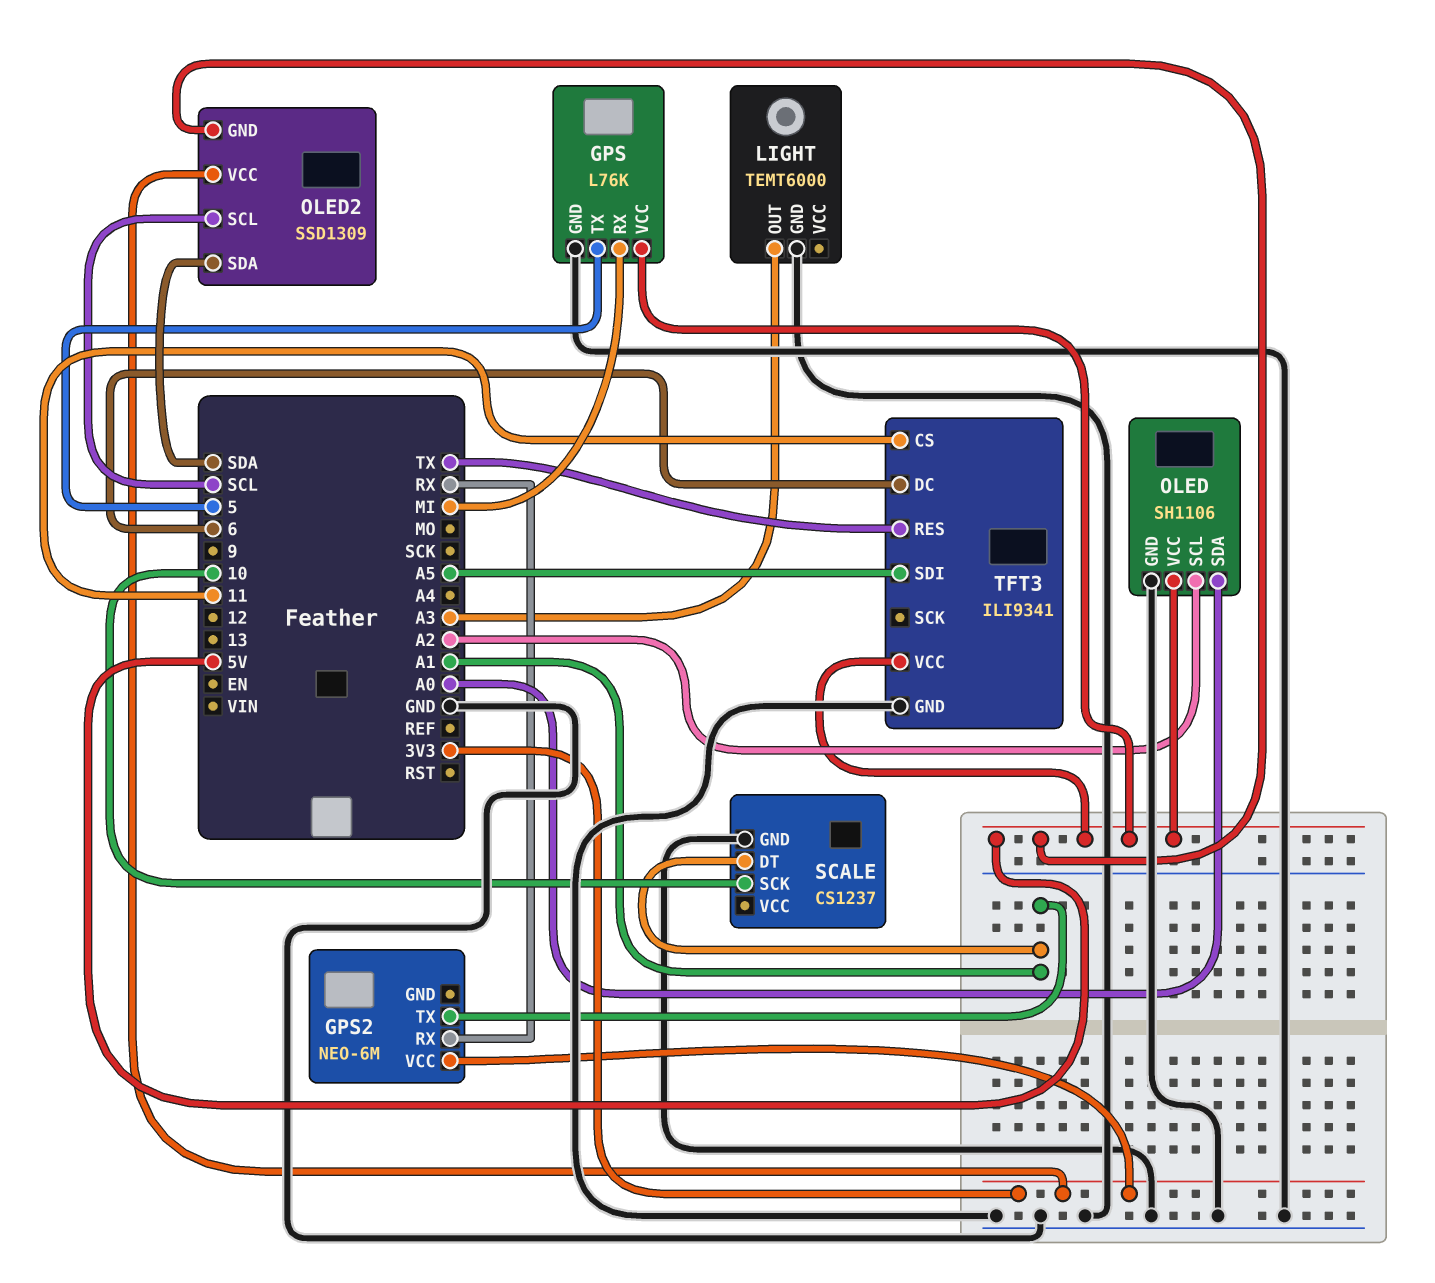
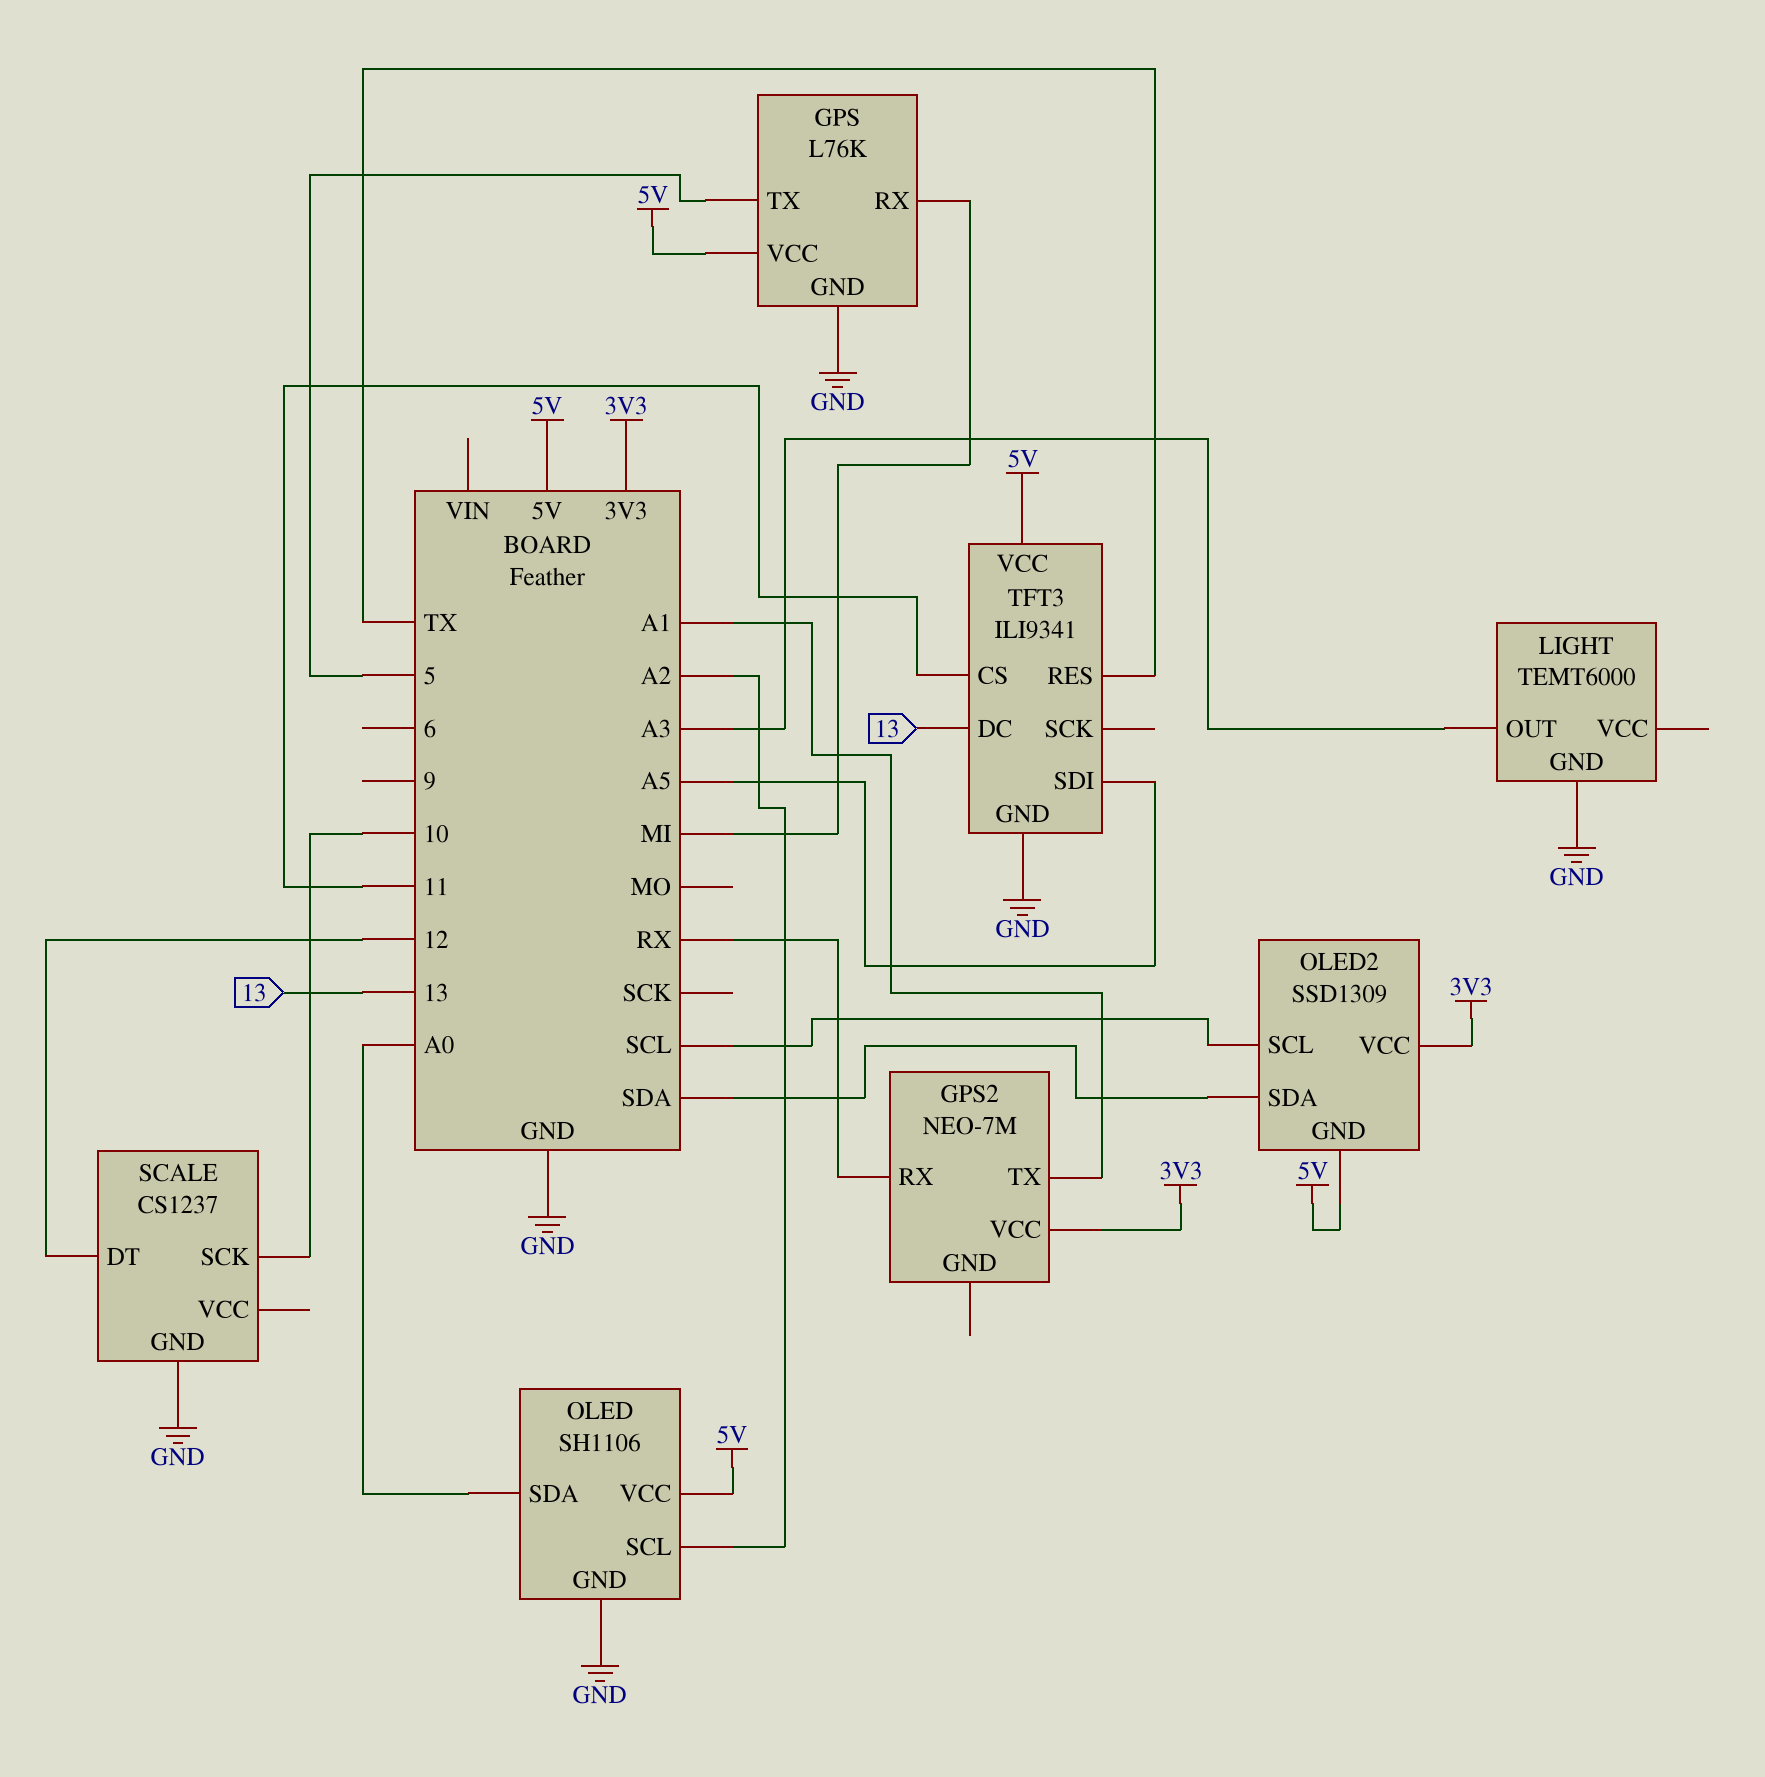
GPS2: NEO-6M -> NEO-7M
SCALE pin DT: A1 -> 12
TFT3 pin DC: 6 -> 13

